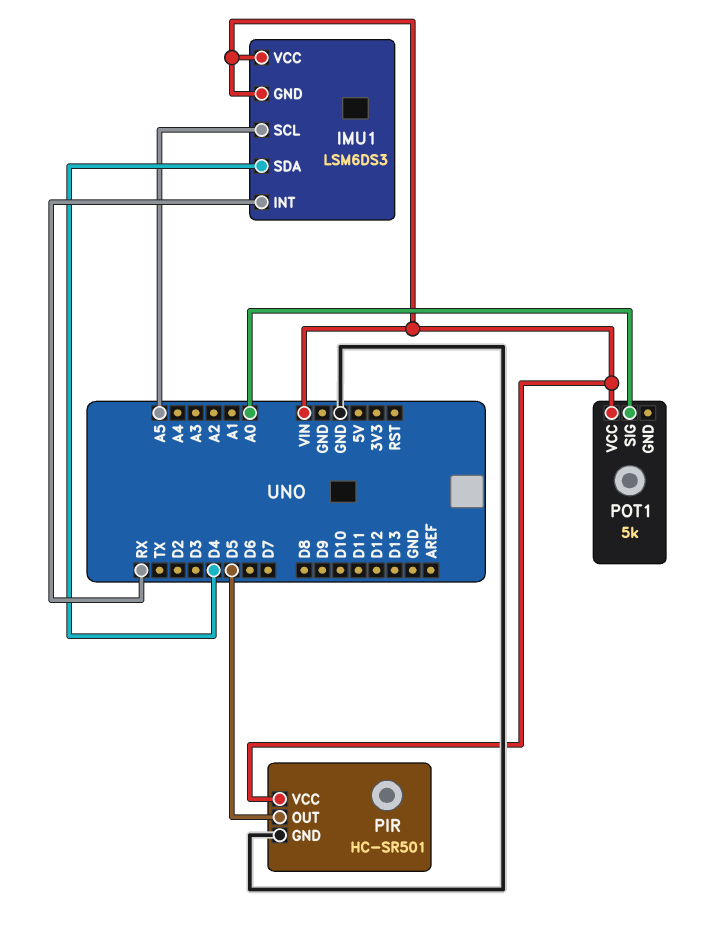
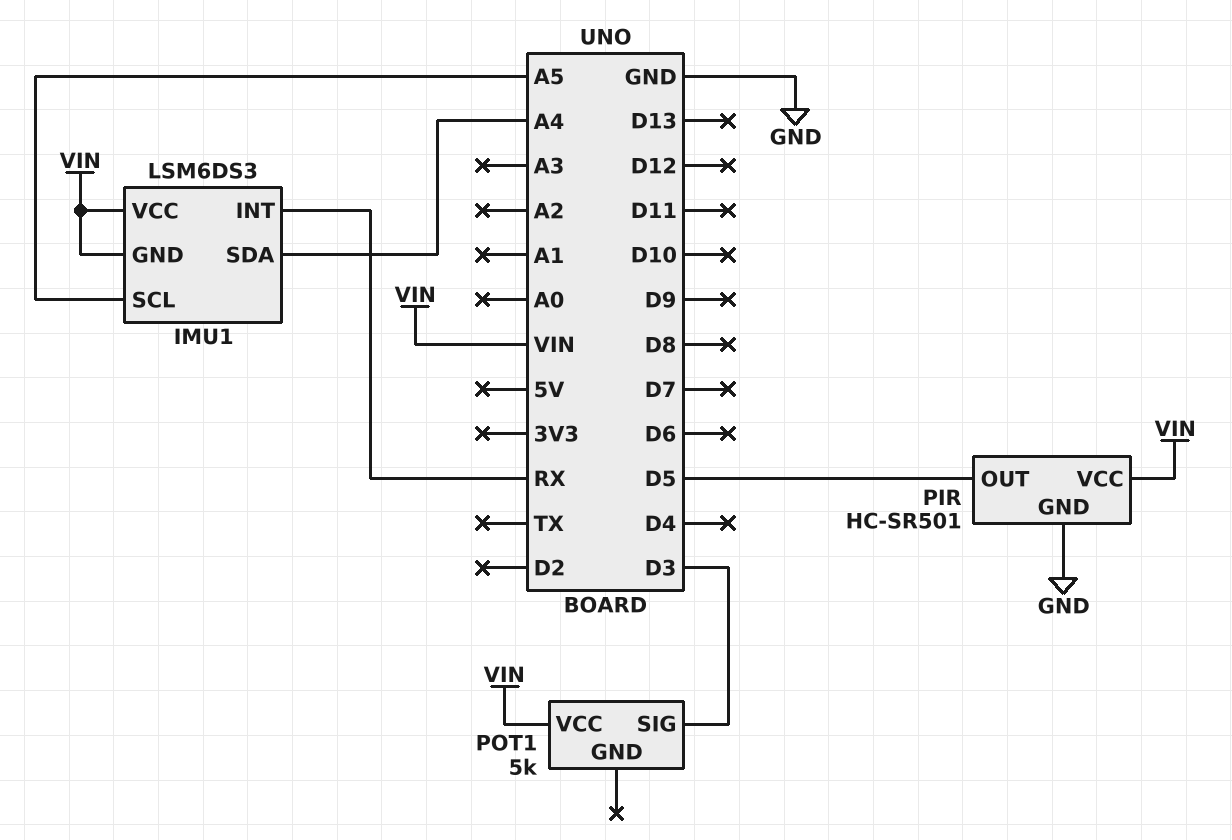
IMU1 pin SDA: D4 -> A4
POT1 pin SIG: A0 -> D3

